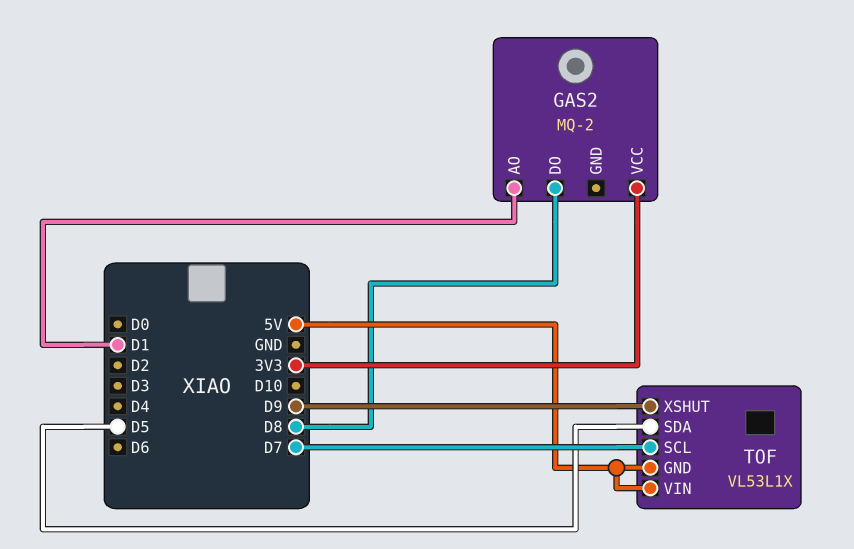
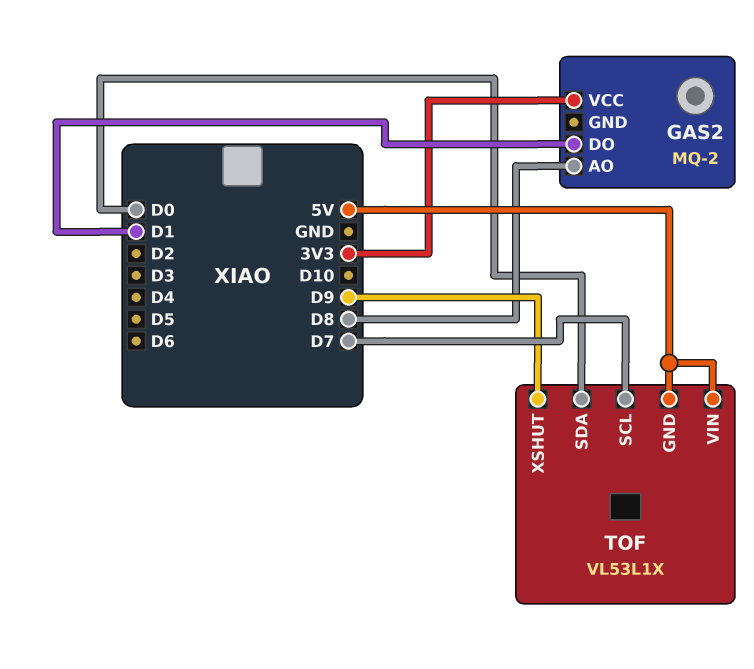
GAS2 pin AO: D1 -> D8
GAS2 pin DO: D8 -> D1
TOF pin SDA: D5 -> D0

